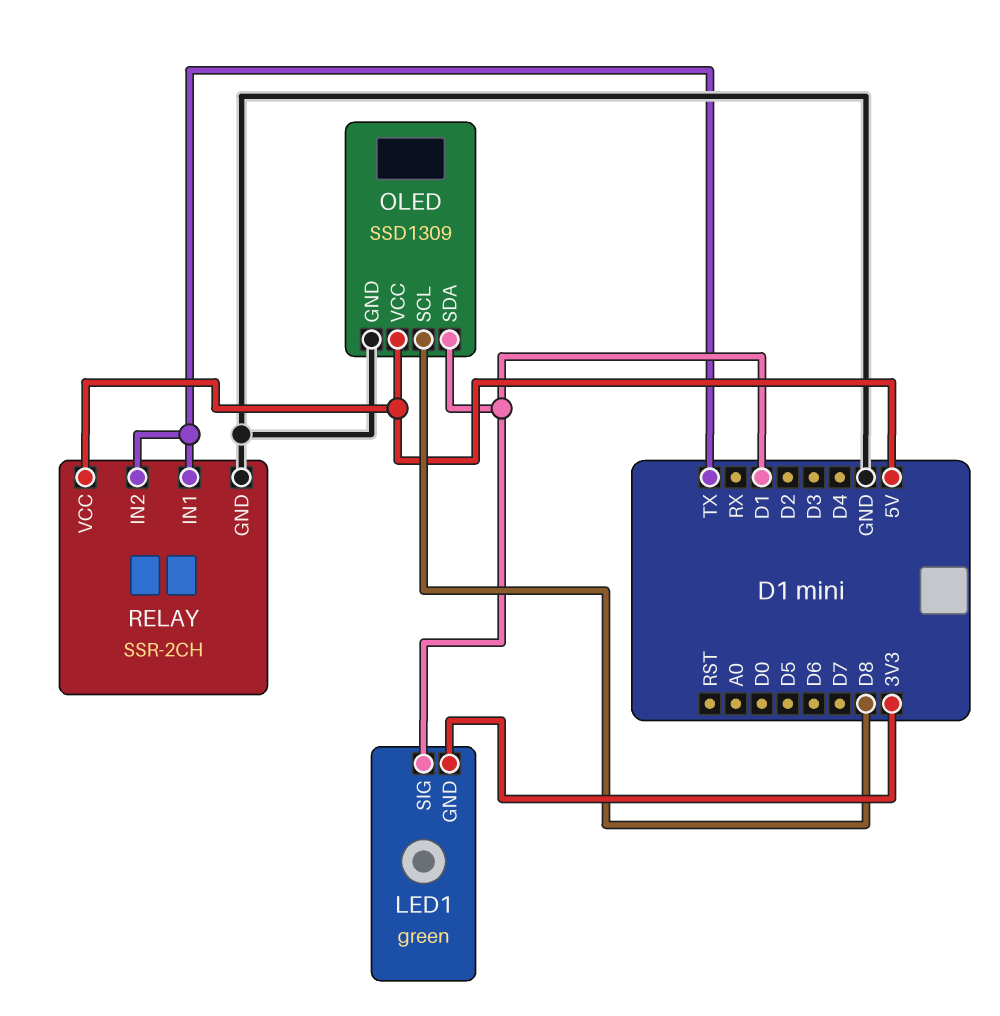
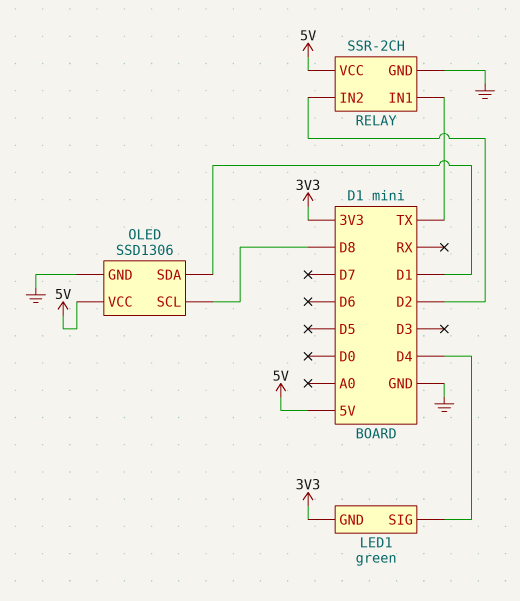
LED1 pin SIG: D1 -> D4
OLED: SSD1309 -> SSD1306
RELAY pin IN2: TX -> D2

